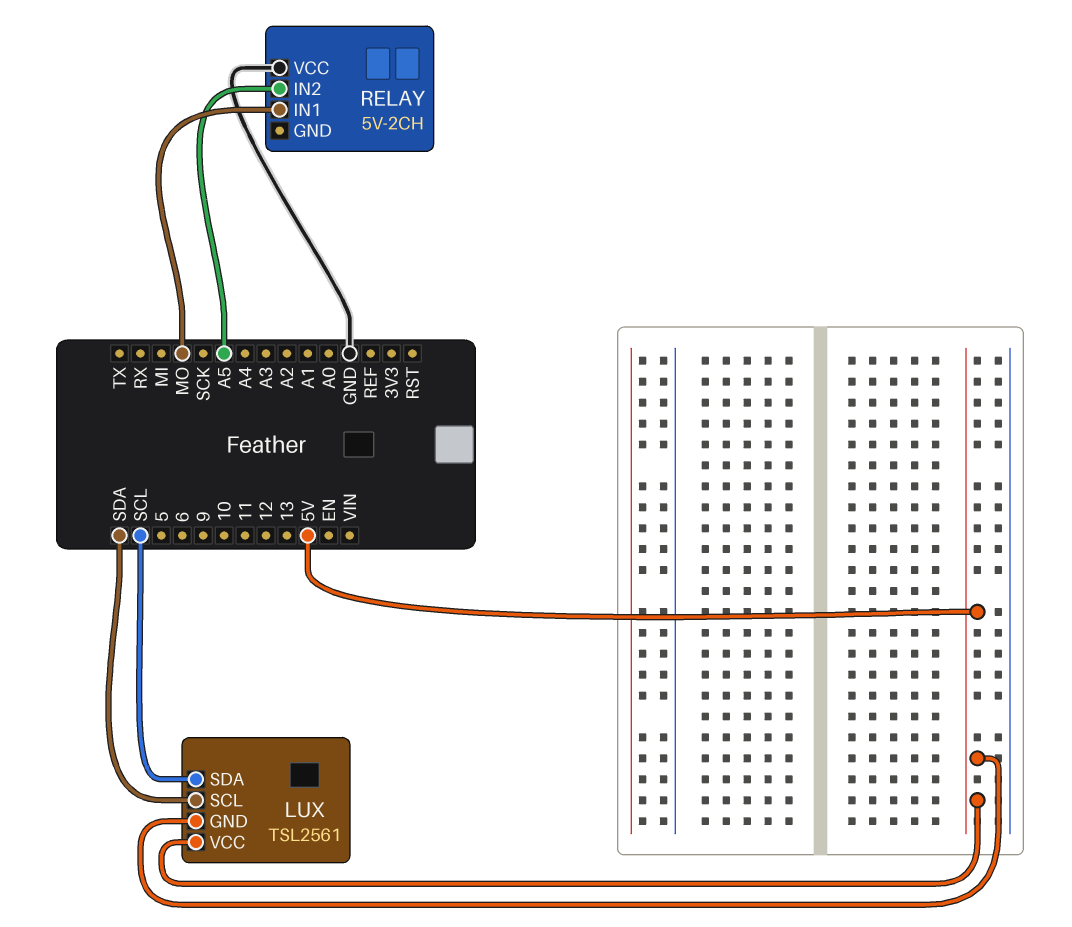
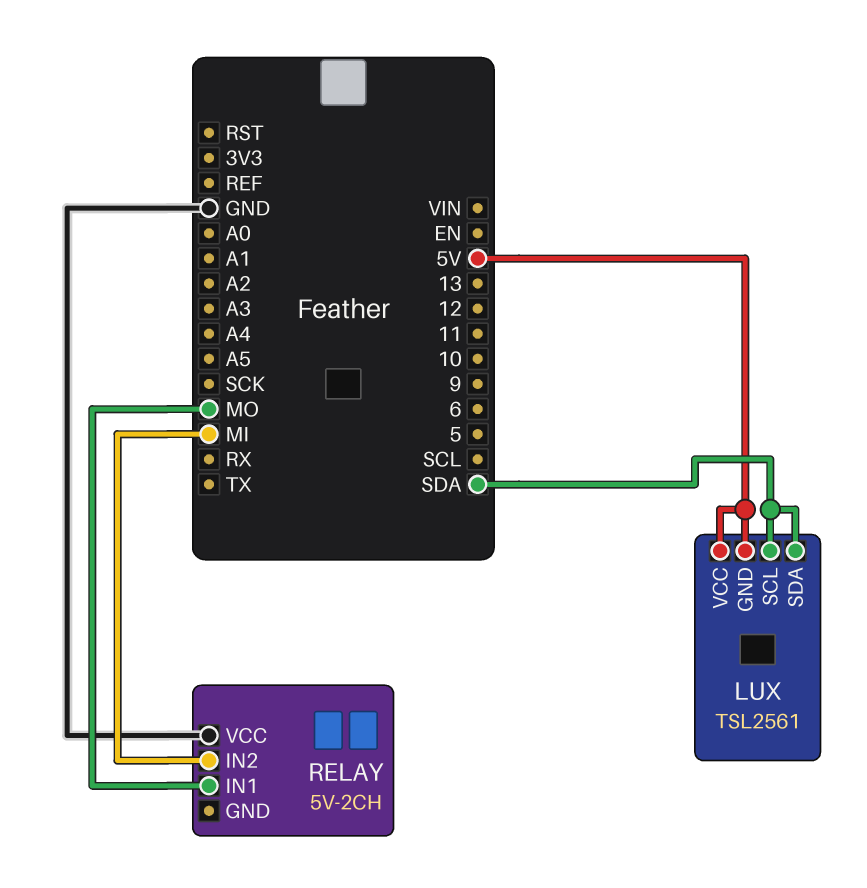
LUX pin SDA: SCL -> SDA
RELAY pin IN2: A5 -> MI

